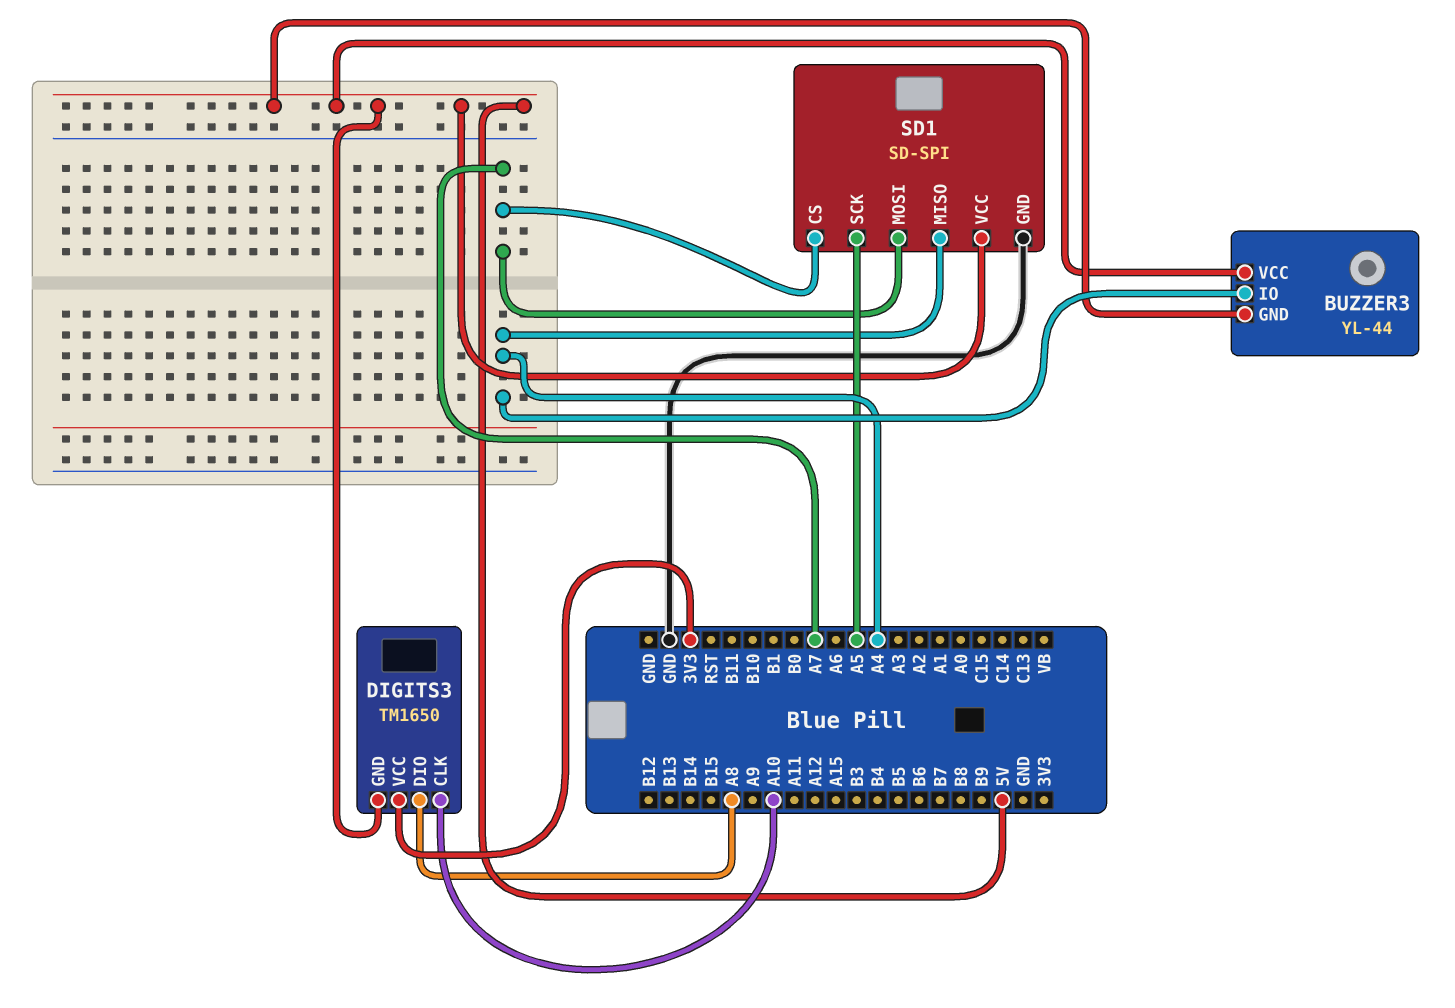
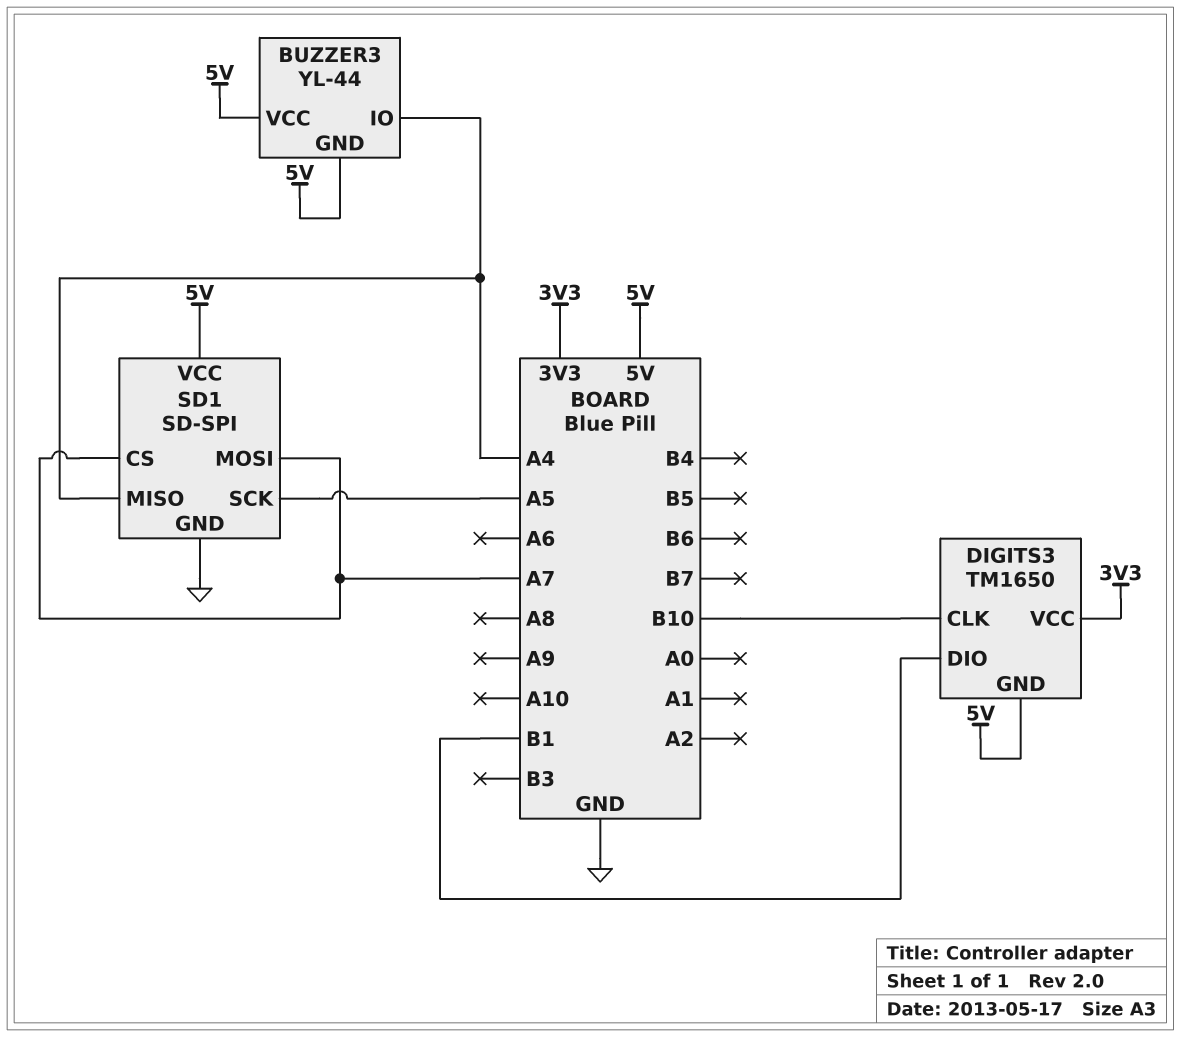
DIGITS3 pin CLK: A10 -> B10
DIGITS3 pin DIO: A8 -> B1

